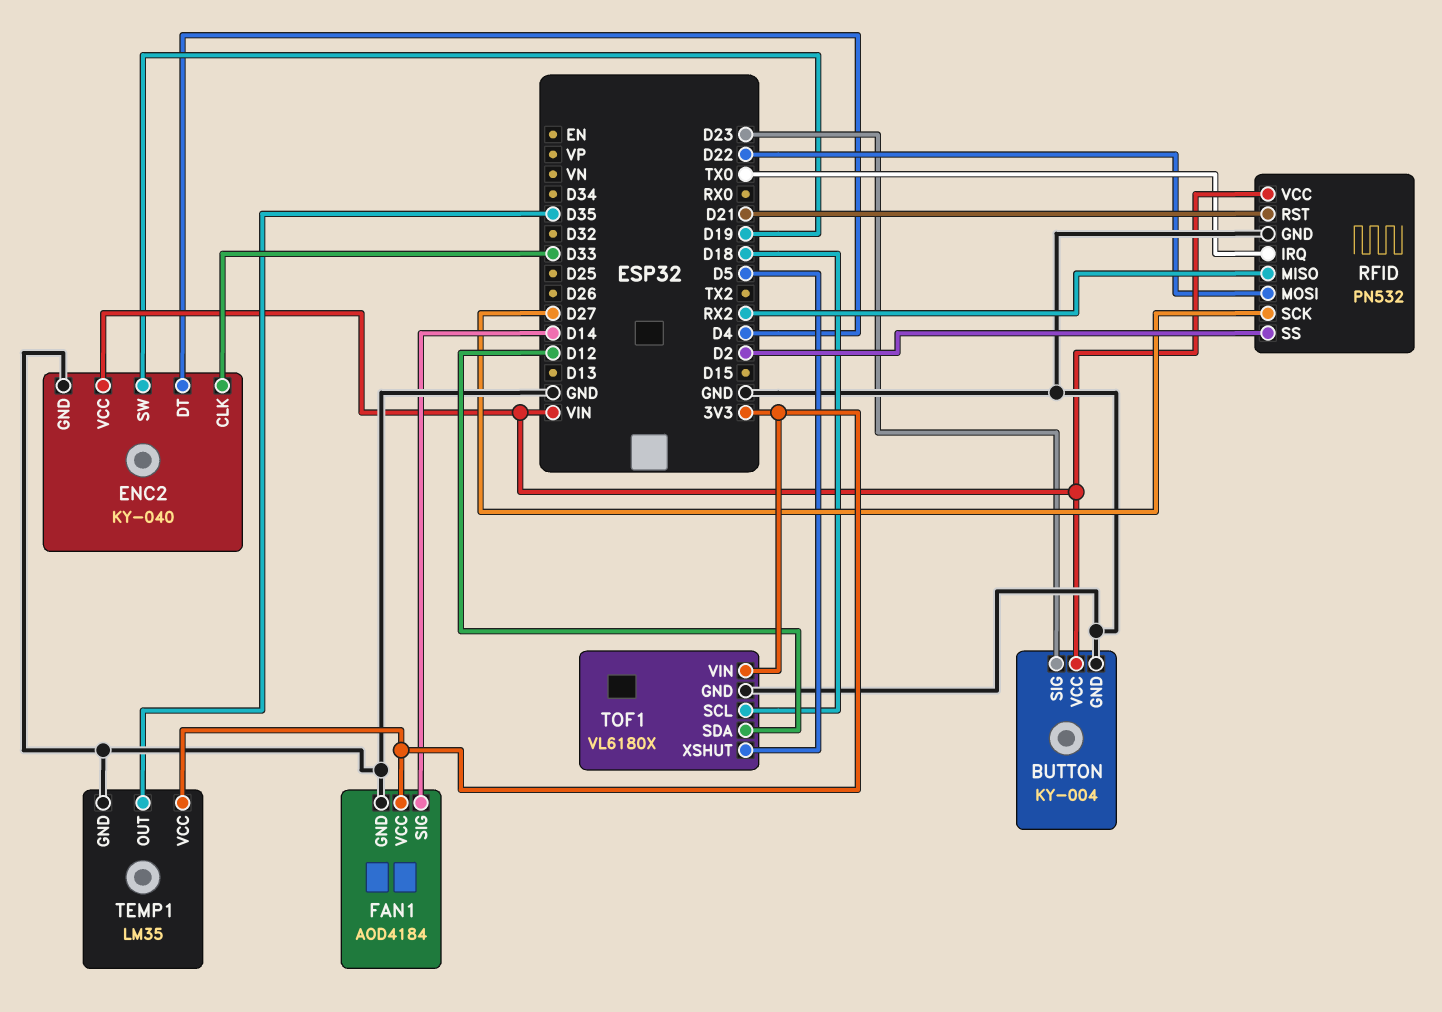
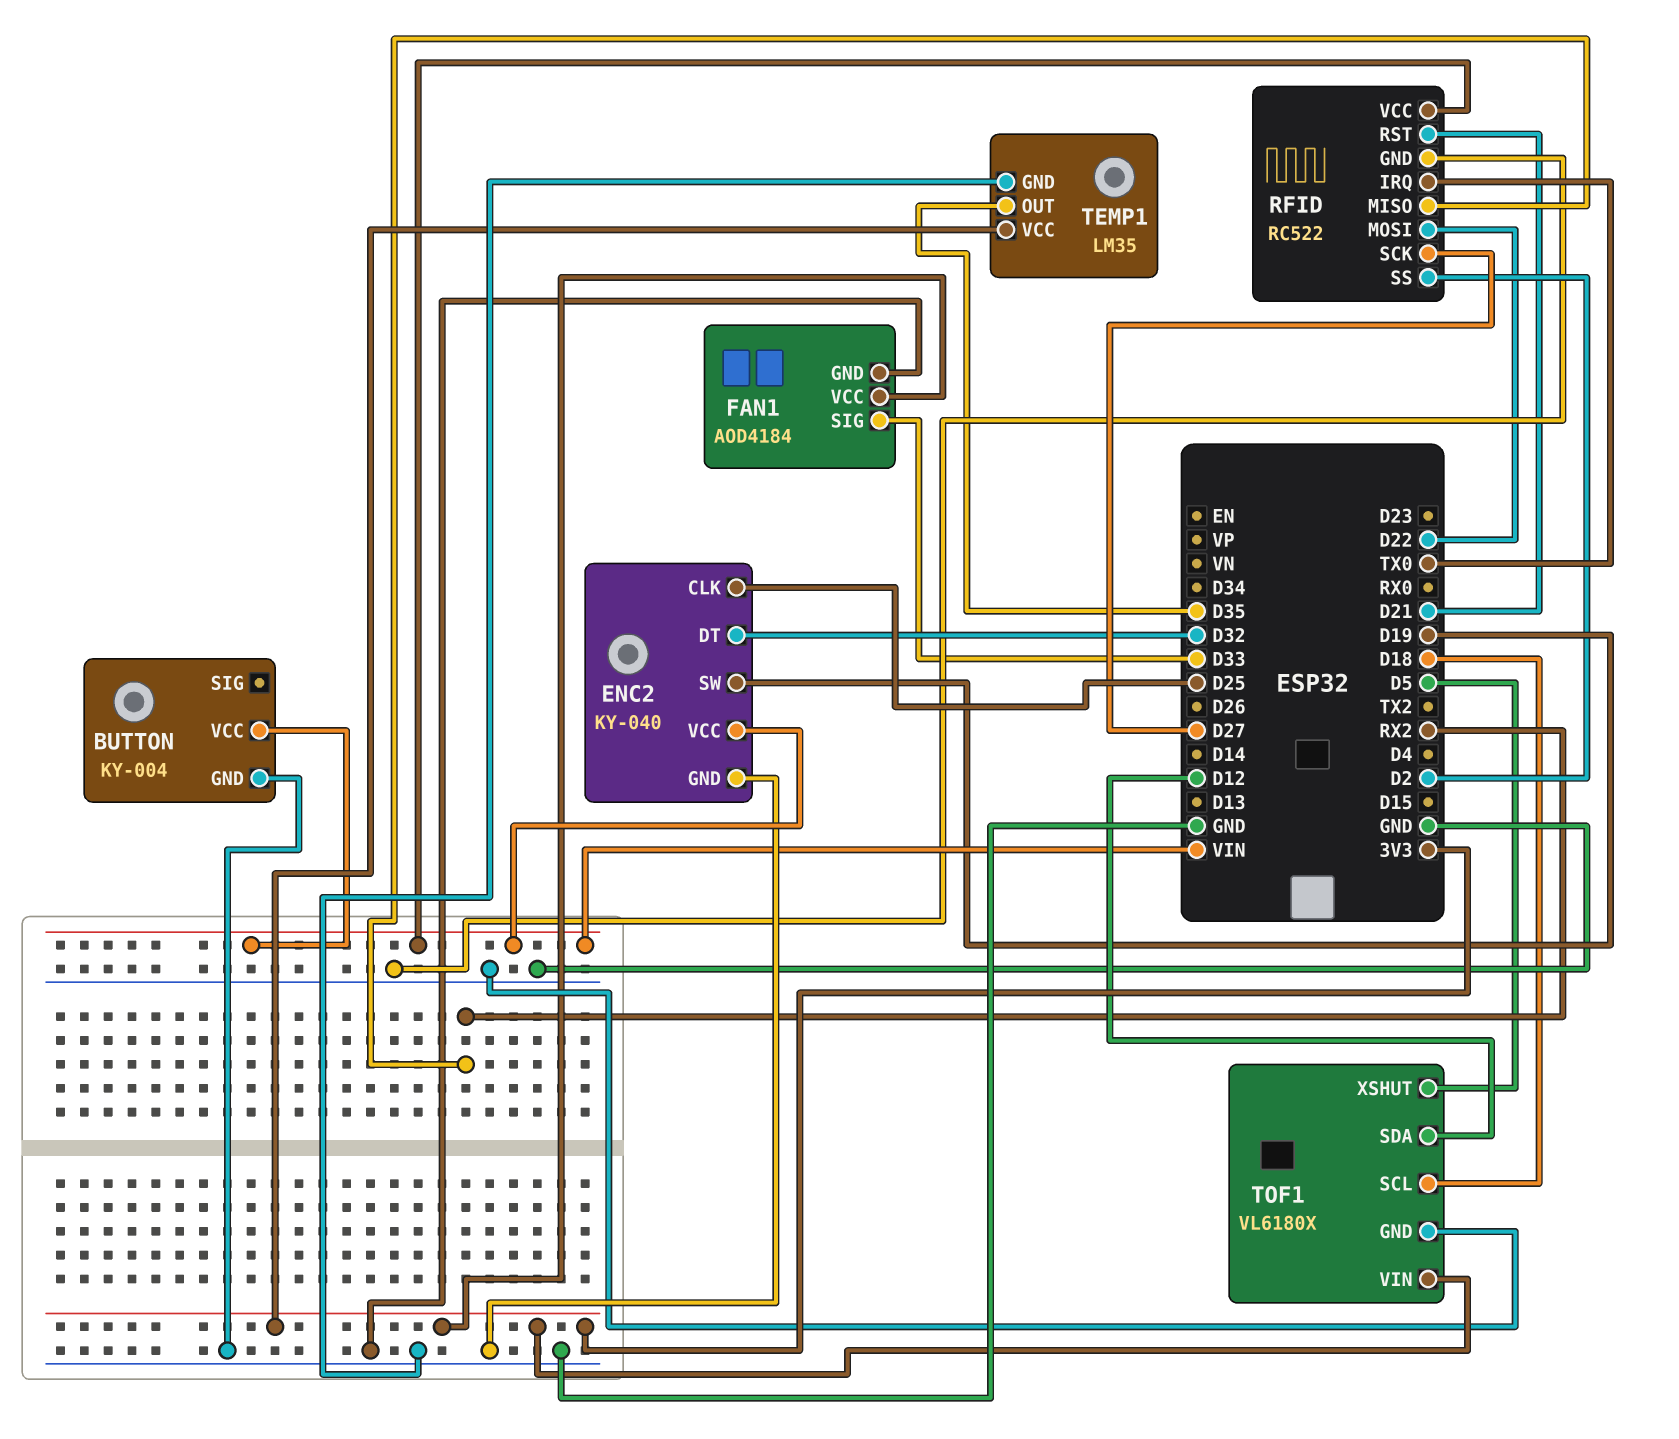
BUTTON pin SIG: D23 -> none
ENC2 pin CLK: D33 -> D25
ENC2 pin DT: D4 -> D32
FAN1 pin SIG: D14 -> D33
RFID: PN532 -> RC522

